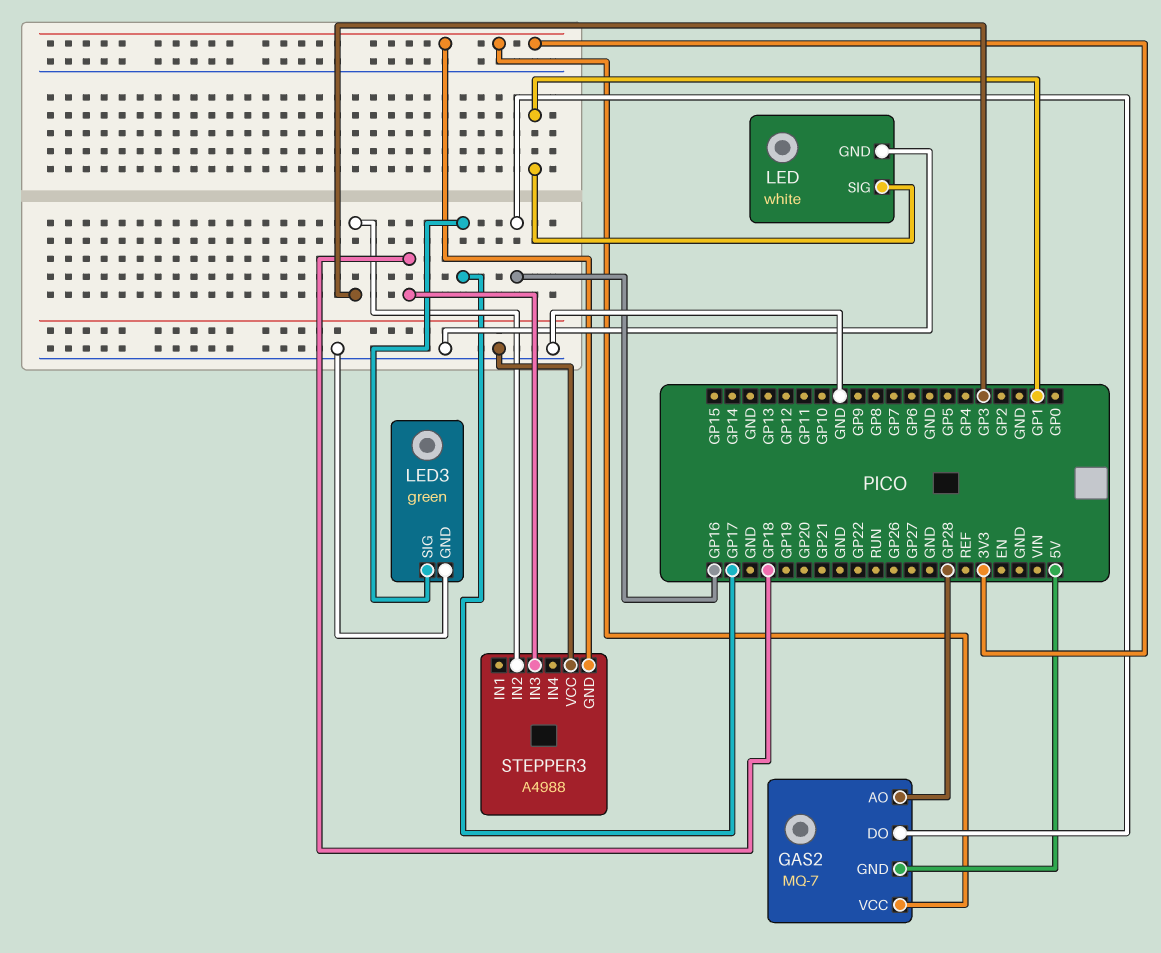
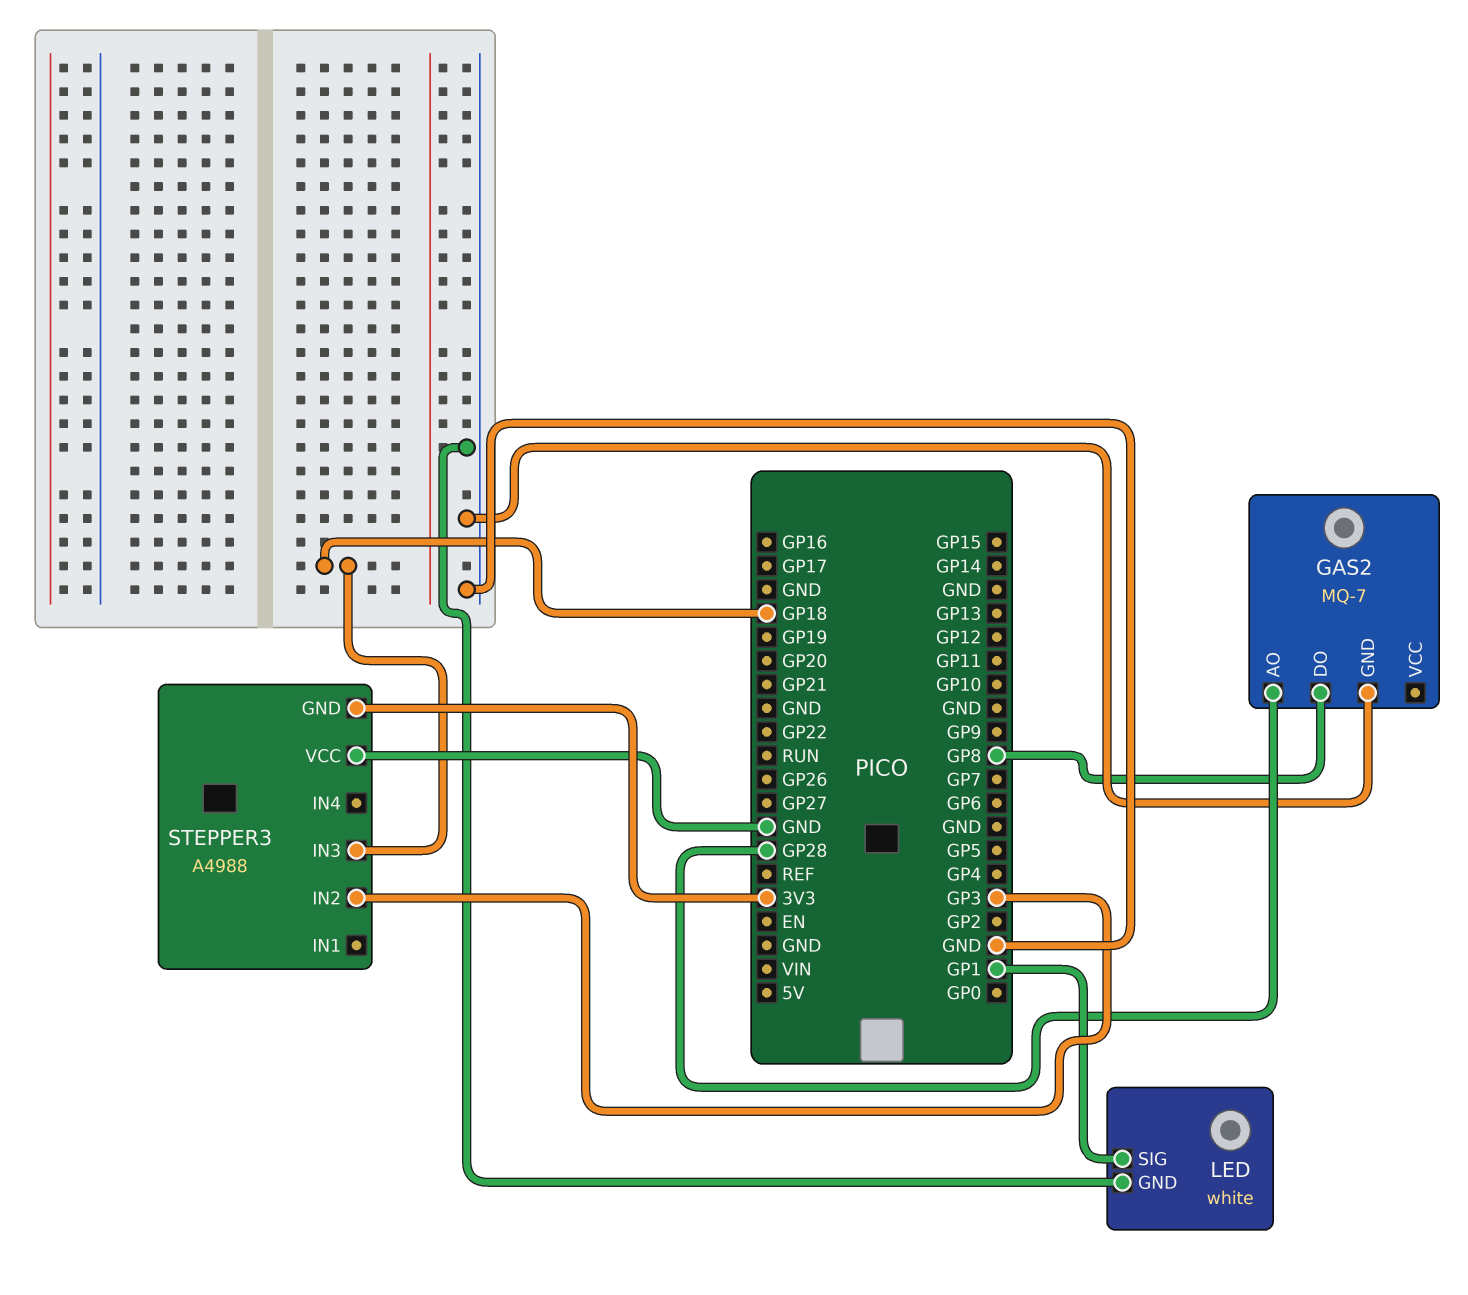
GAS2 pin DO: GP16 -> GP8
GAS2 pin GND: 5V -> GND
GAS2 pin VCC: 3V3 -> none
LED3: green -> none
LED3 pin GND: GND -> none
LED3 pin SIG: GP17 -> none

